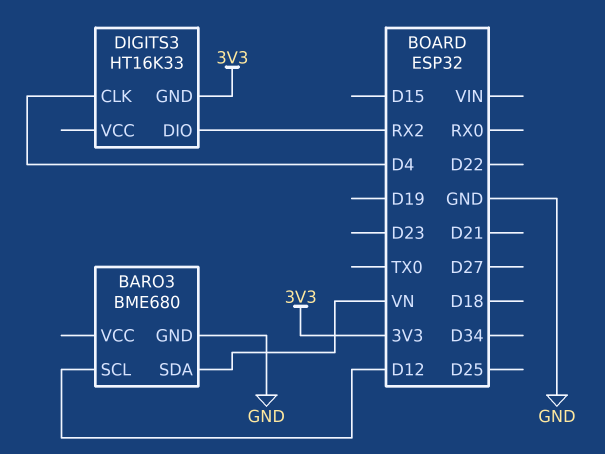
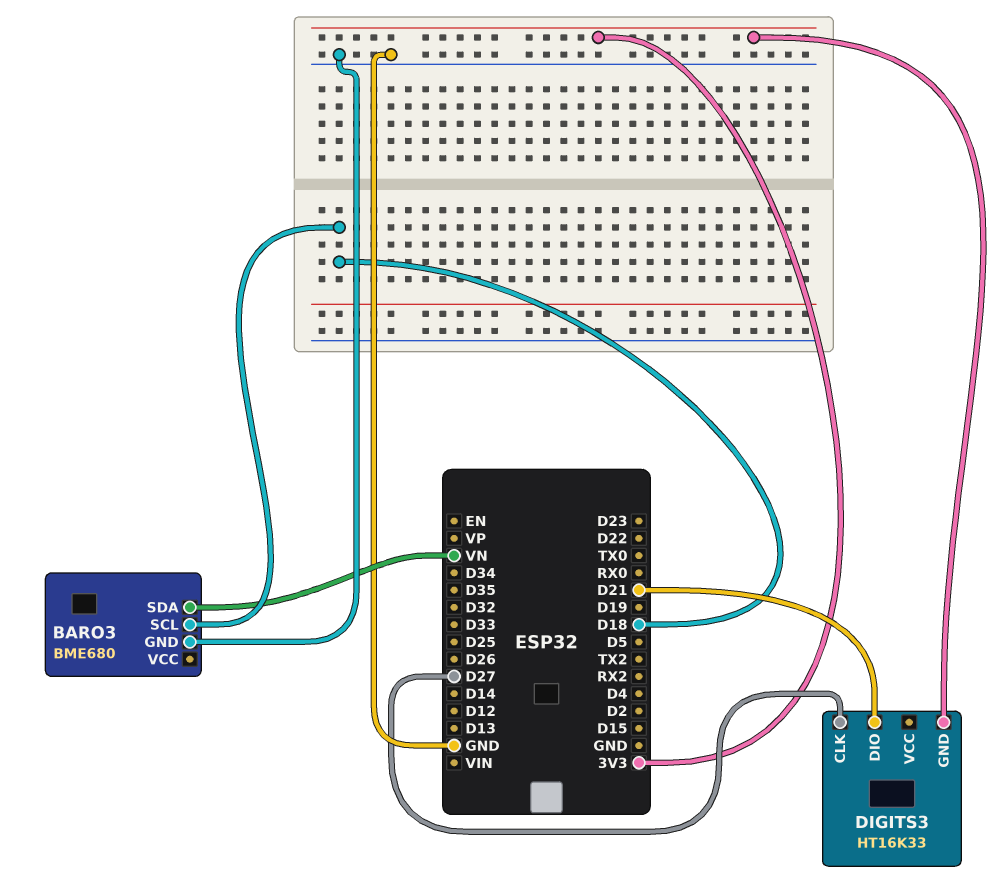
BARO3 pin SCL: D12 -> D18
DIGITS3 pin CLK: D4 -> D27
DIGITS3 pin DIO: RX2 -> D21

